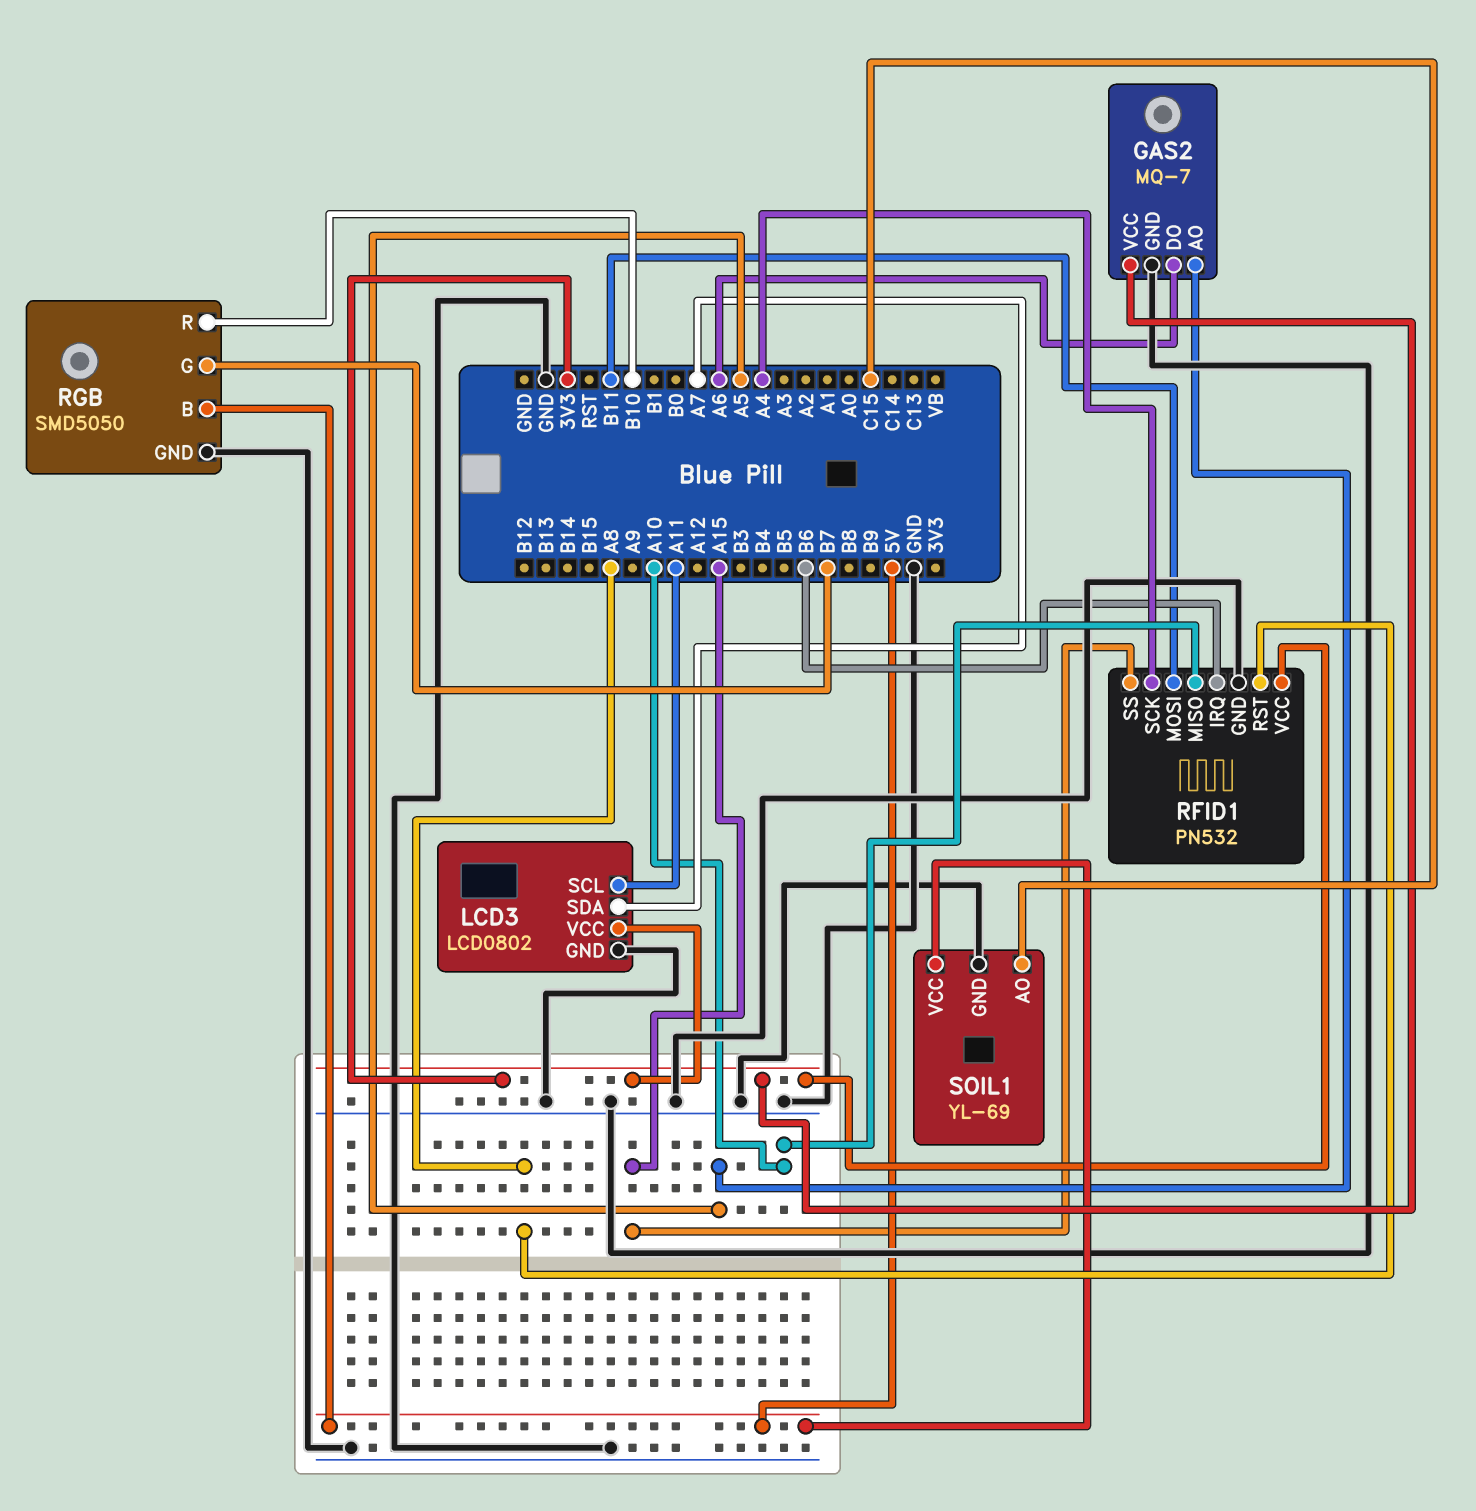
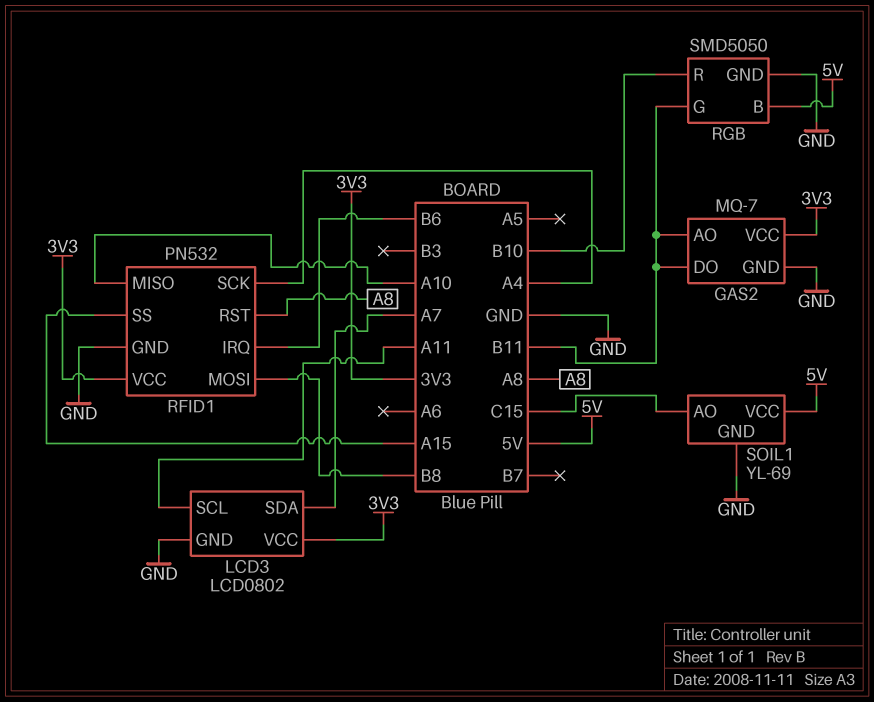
GAS2 pin AO: A5 -> B11
GAS2 pin DO: A6 -> B11
RFID1 pin MOSI: B11 -> B8
RGB pin G: B7 -> B11

